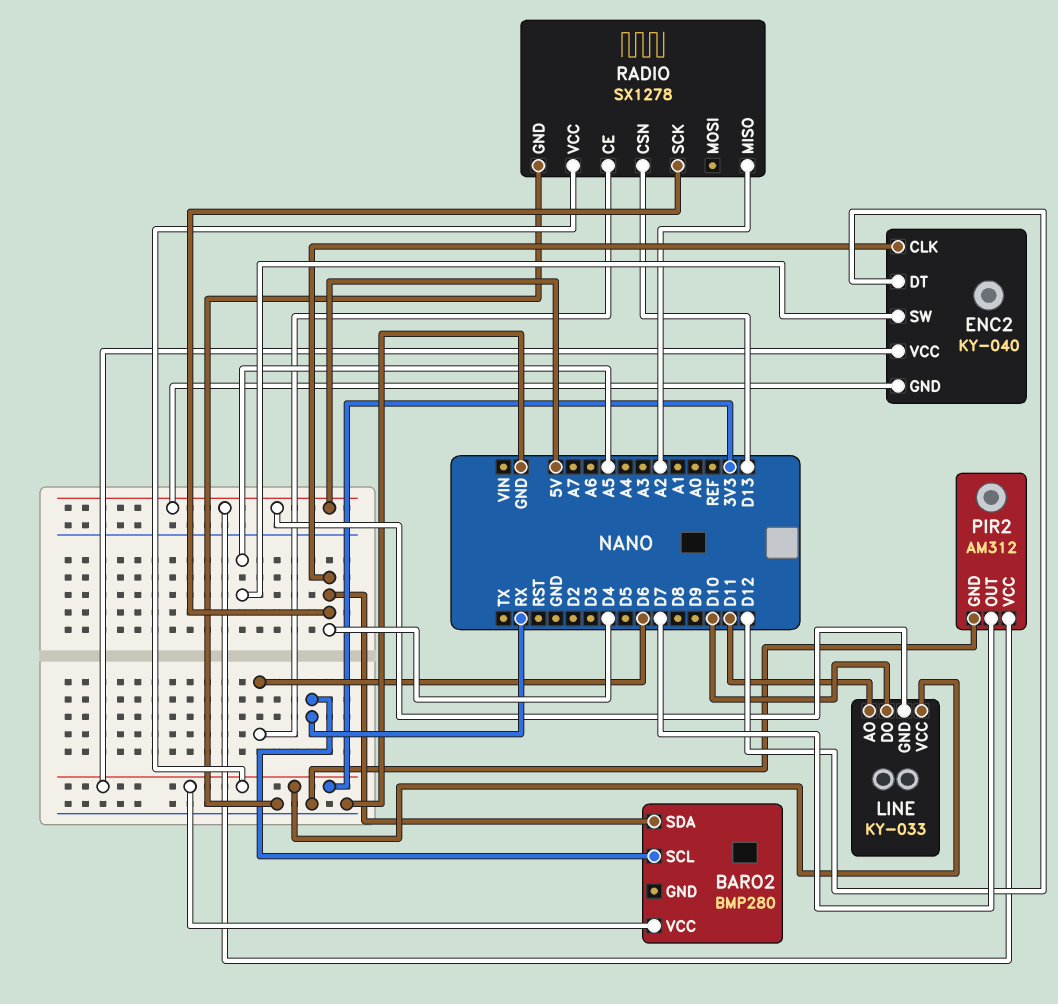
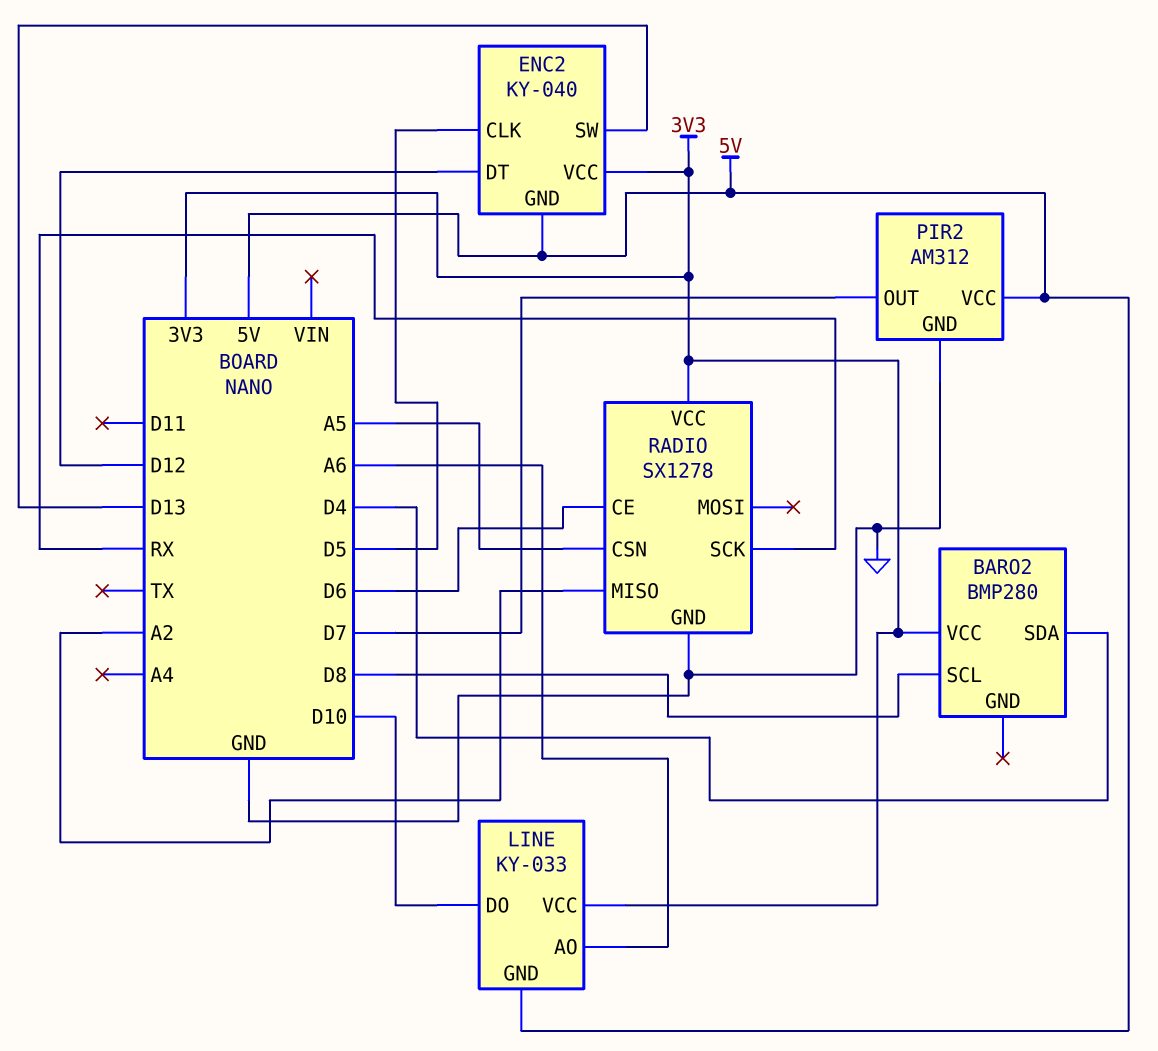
BARO2 pin SCL: RX -> D8
ENC2 pin CLK: D4 -> D5
ENC2 pin SW: A5 -> D13
LINE pin AO: D11 -> A6
RADIO pin CSN: D13 -> A5
RADIO pin SCK: D4 -> RX

